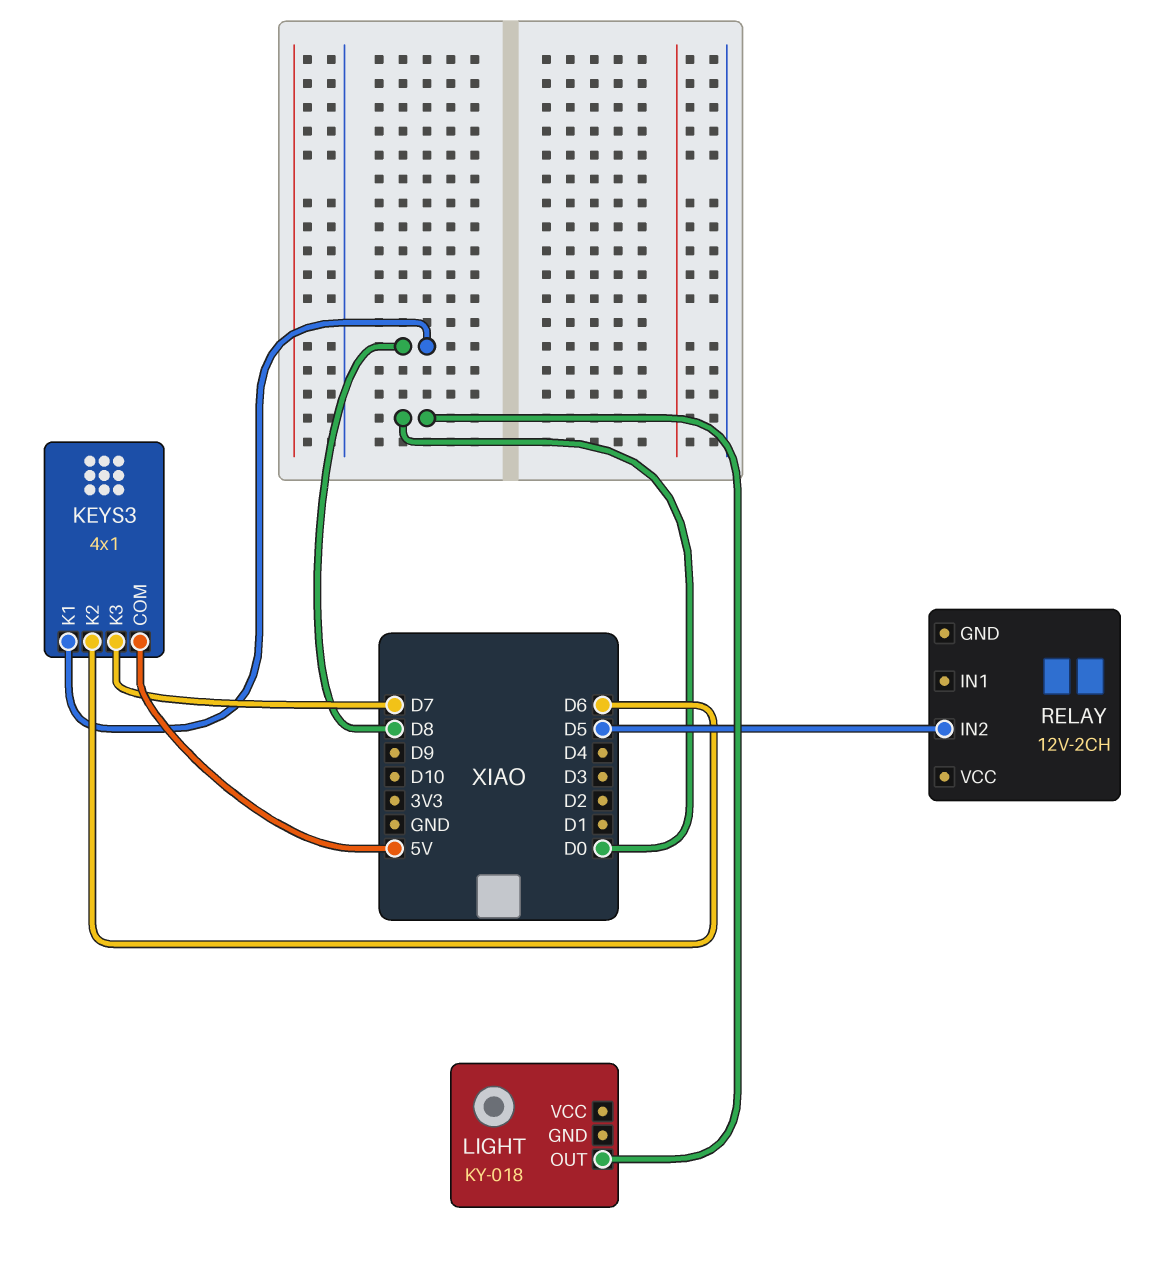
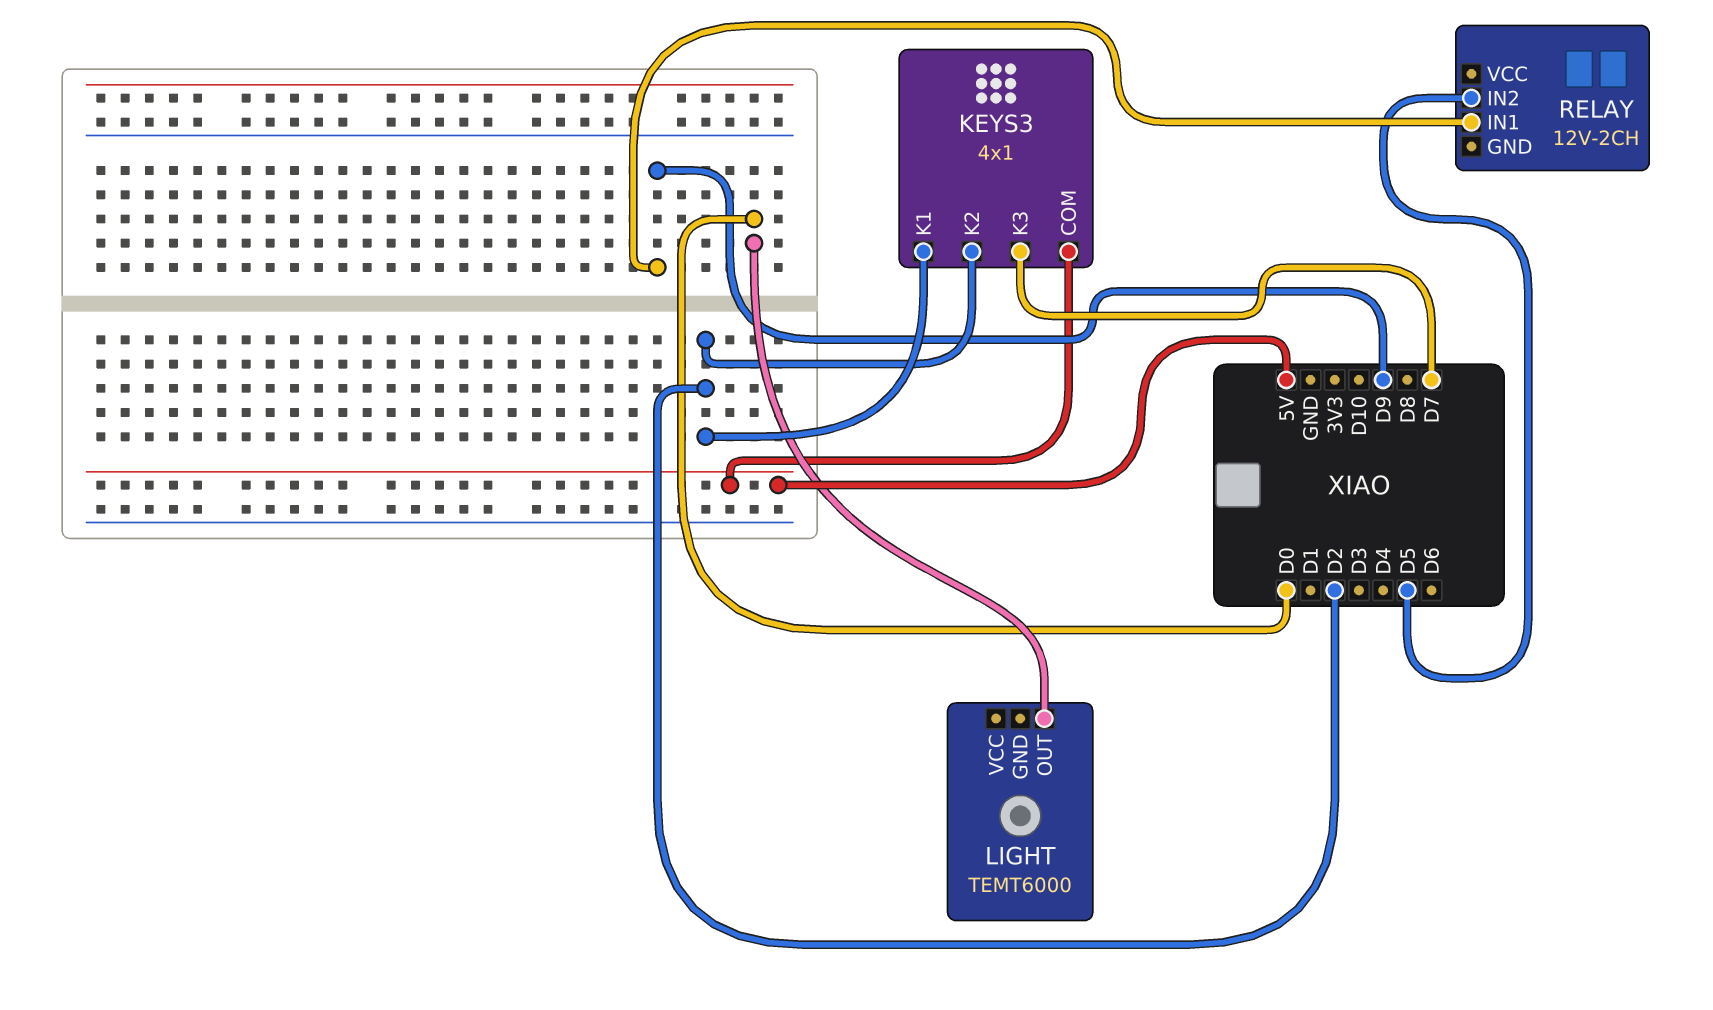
KEYS3 pin K1: D8 -> D2
KEYS3 pin K2: D6 -> D2
LIGHT: KY-018 -> TEMT6000
RELAY pin IN1: none -> D9

